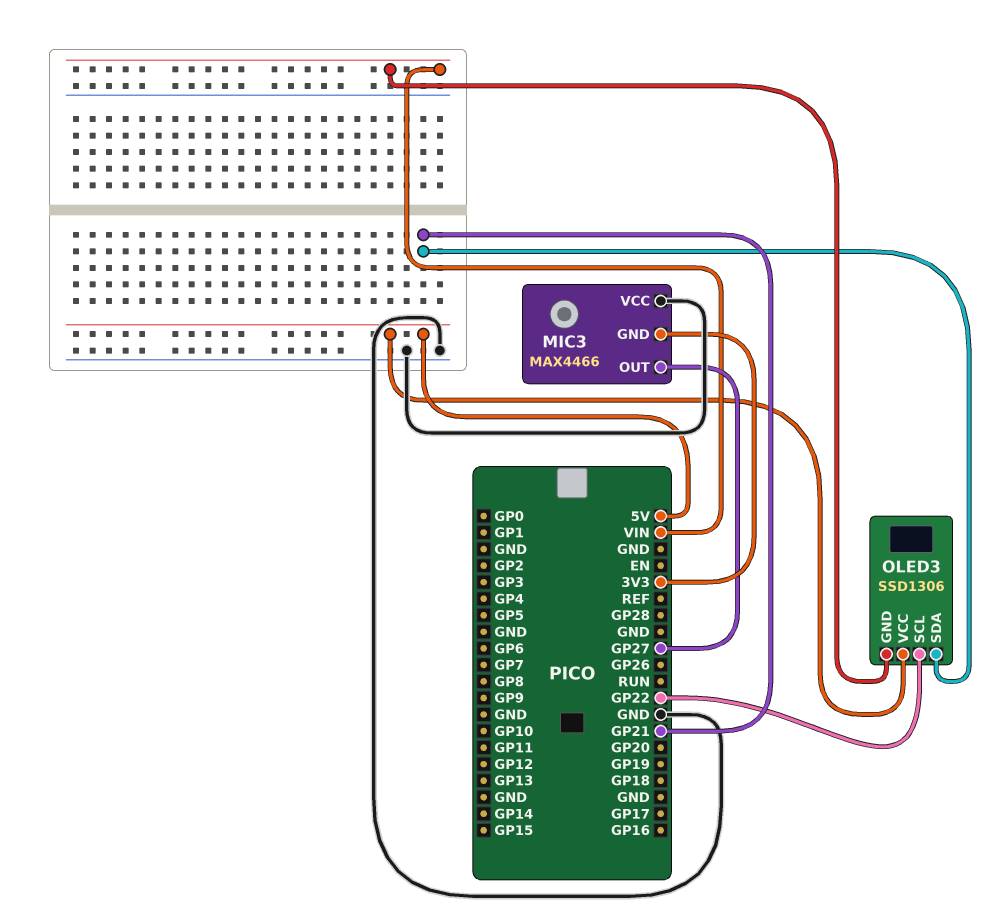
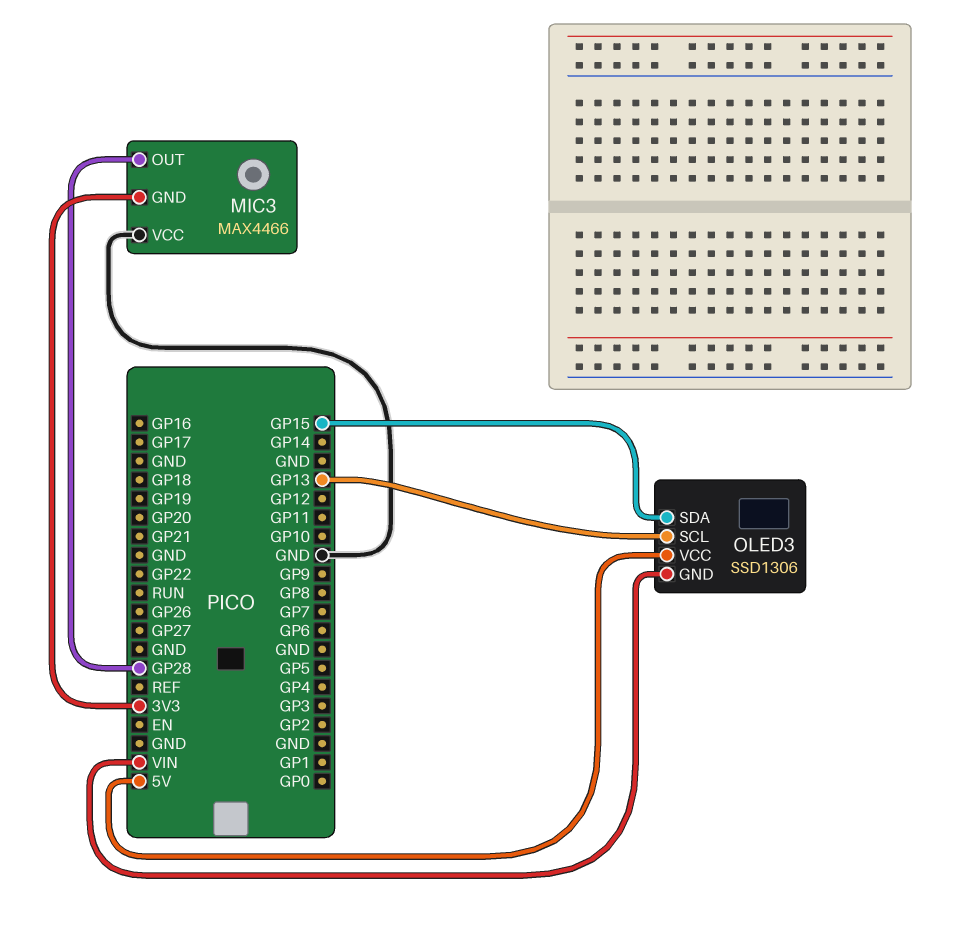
MIC3 pin OUT: GP27 -> GP28
OLED3 pin SCL: GP22 -> GP13
OLED3 pin SDA: GP21 -> GP15

